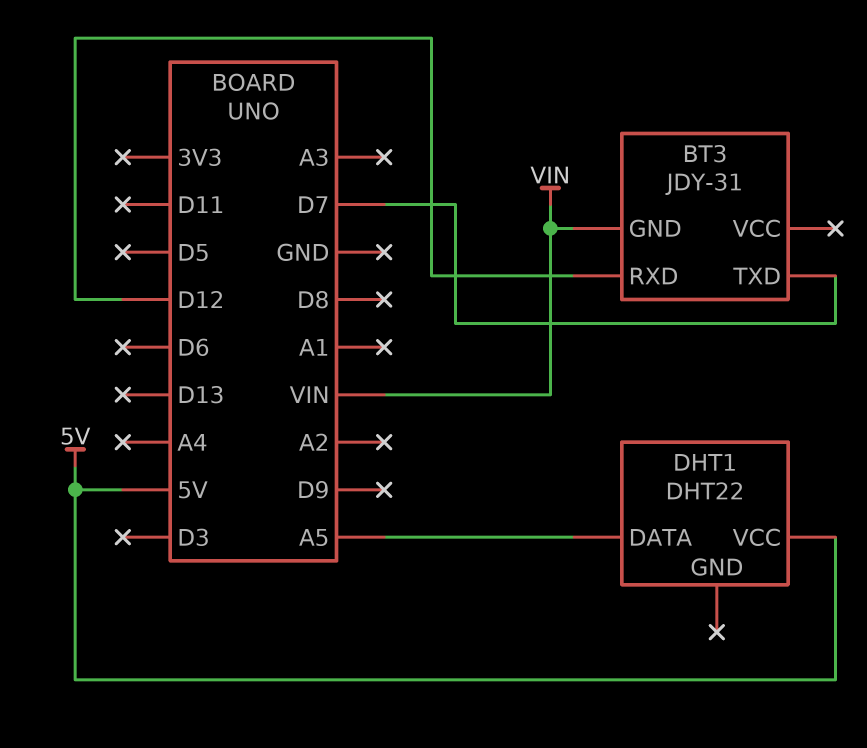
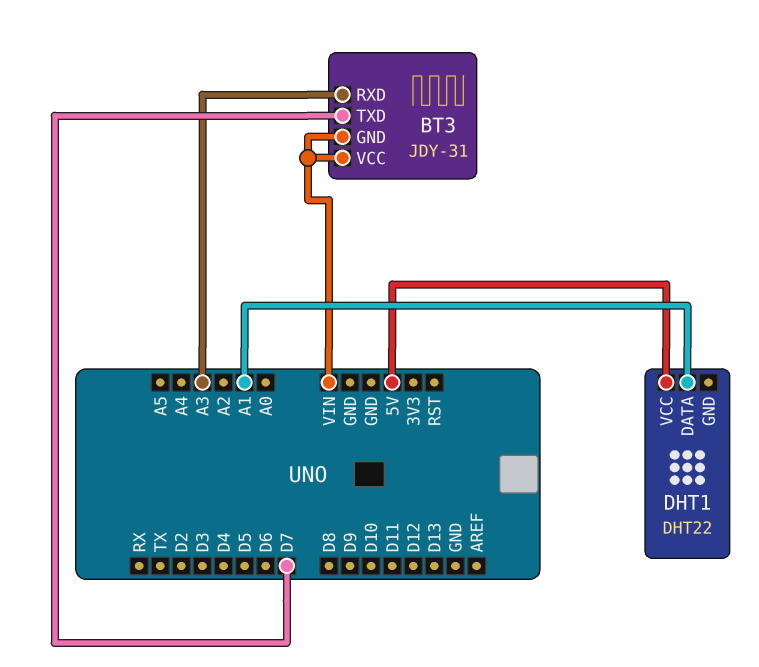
BT3 pin RXD: D12 -> A3
BT3 pin VCC: none -> VIN
DHT1 pin DATA: A5 -> A1

